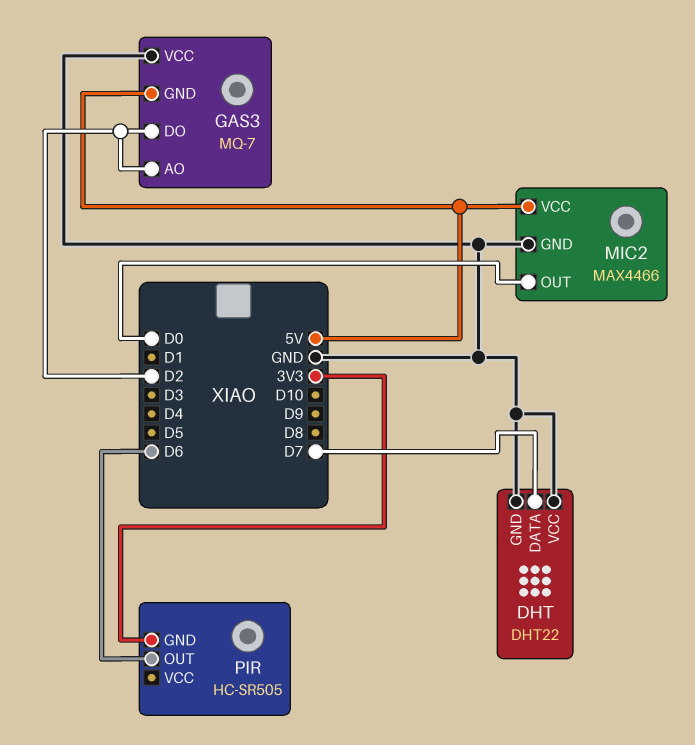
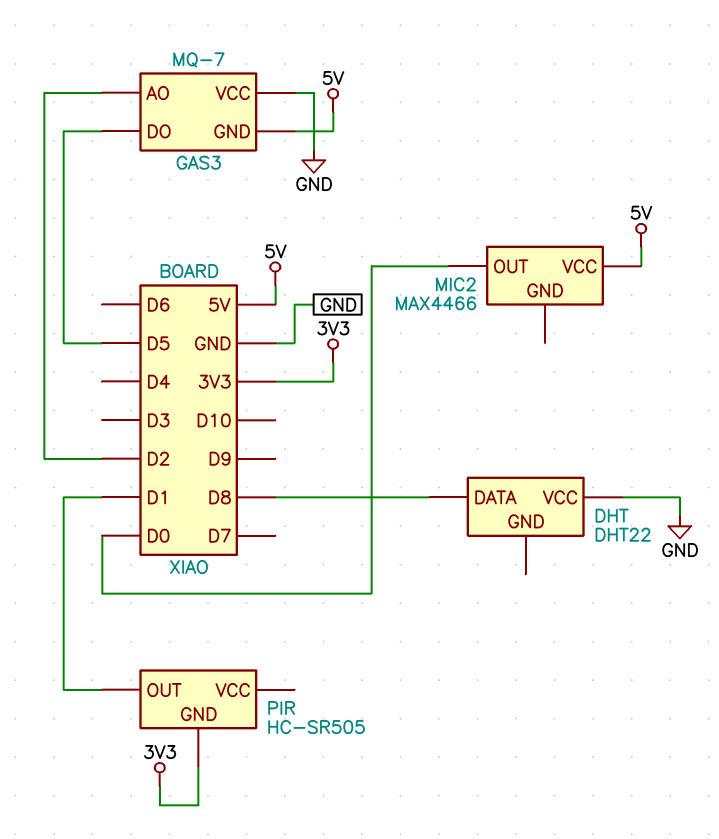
DHT pin DATA: D7 -> D8
DHT pin GND: GND -> none
GAS3 pin DO: D2 -> D5
MIC2 pin GND: GND -> none
PIR pin OUT: D6 -> D1

